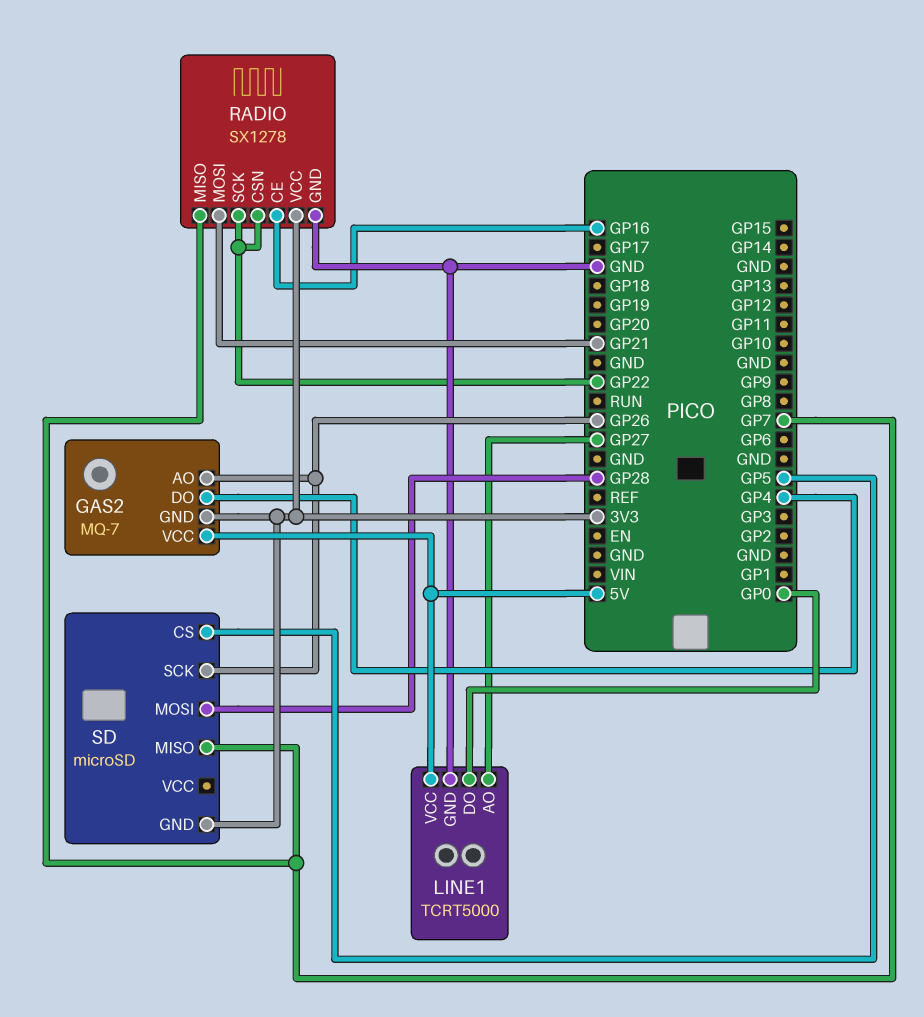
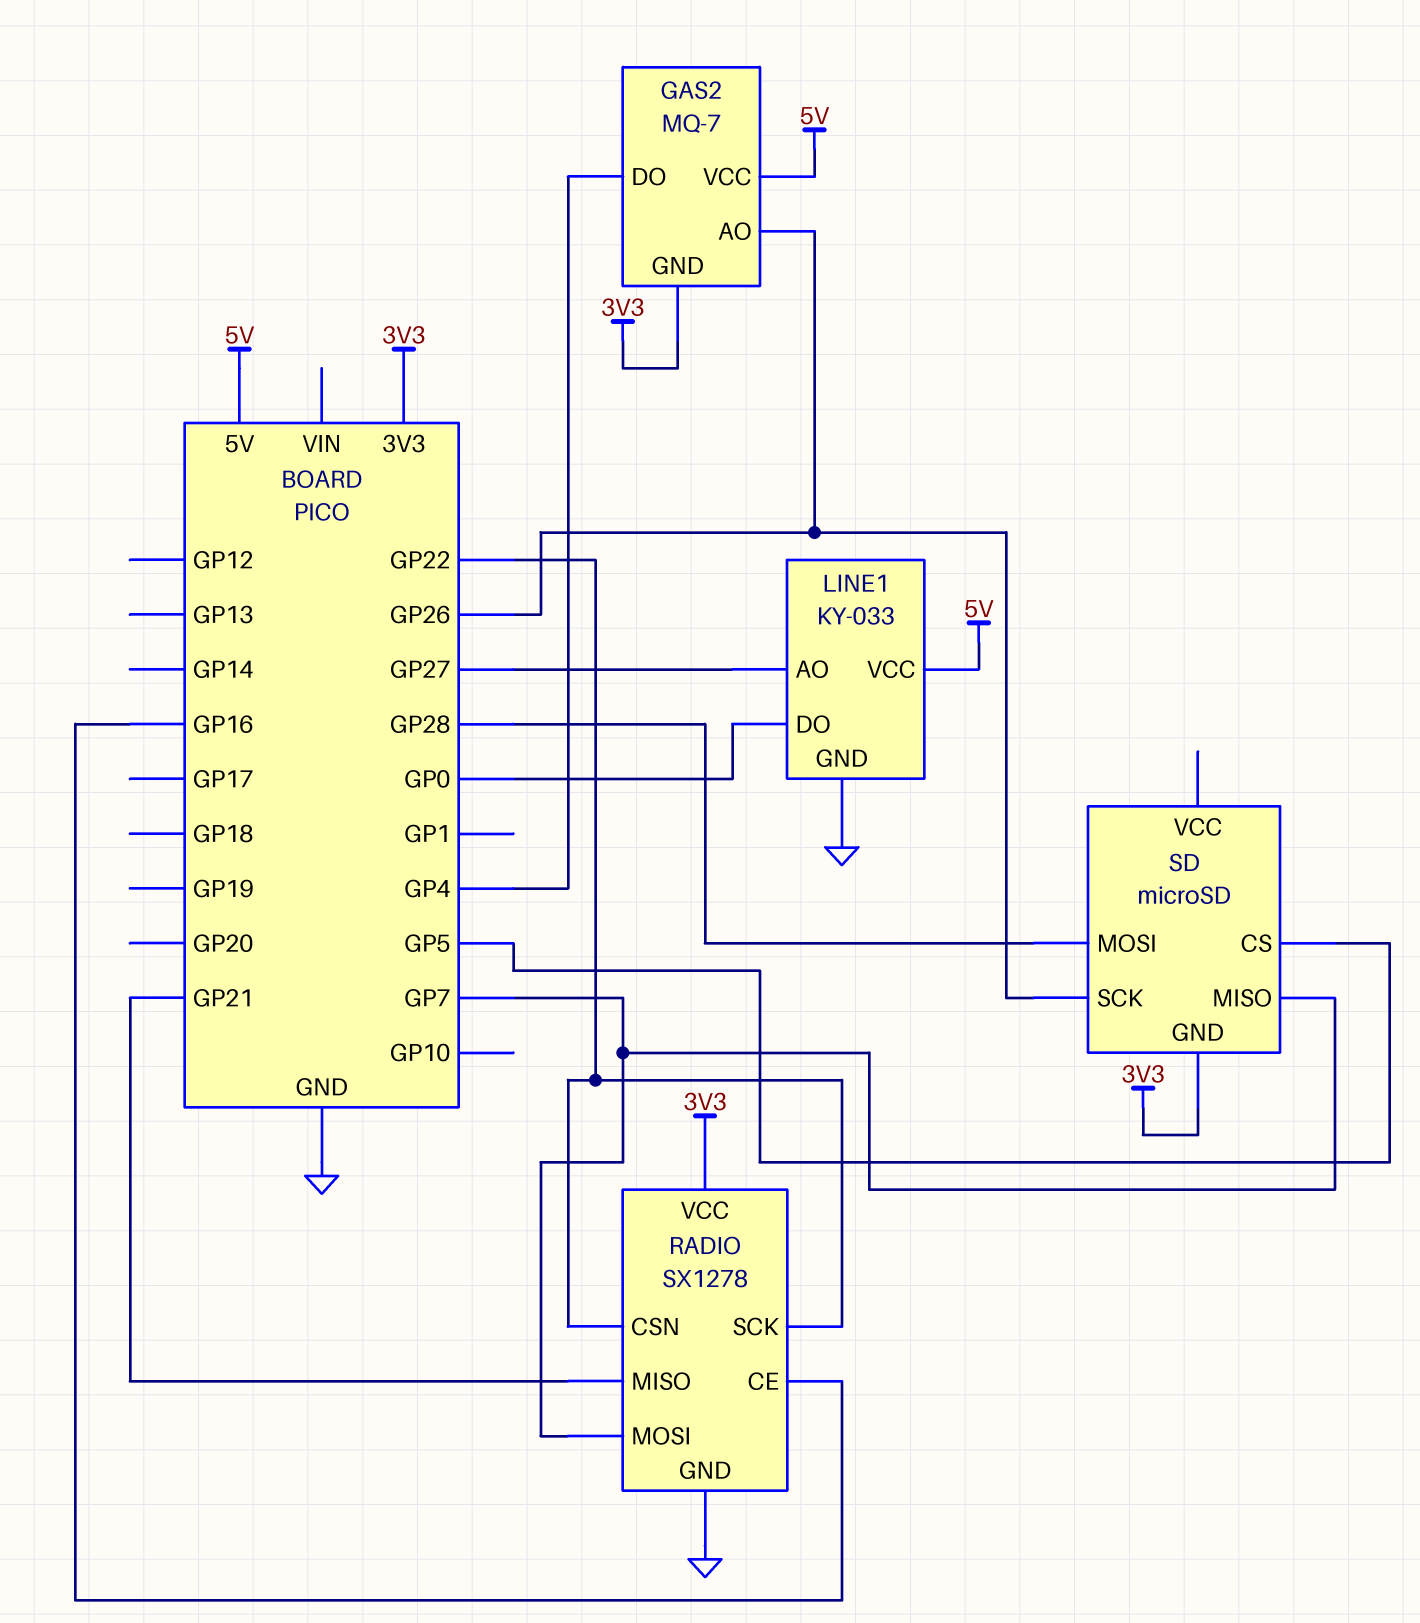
LINE1: TCRT5000 -> KY-033
RADIO pin MISO: GP7 -> GP21
RADIO pin MOSI: GP21 -> GP7

